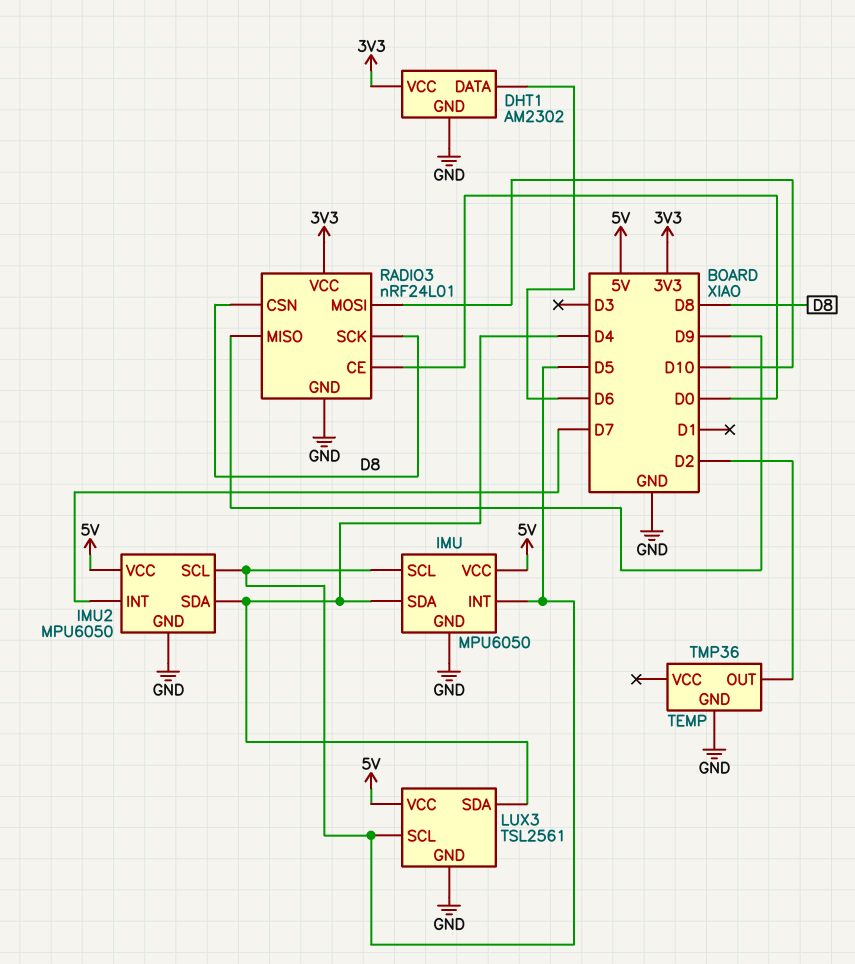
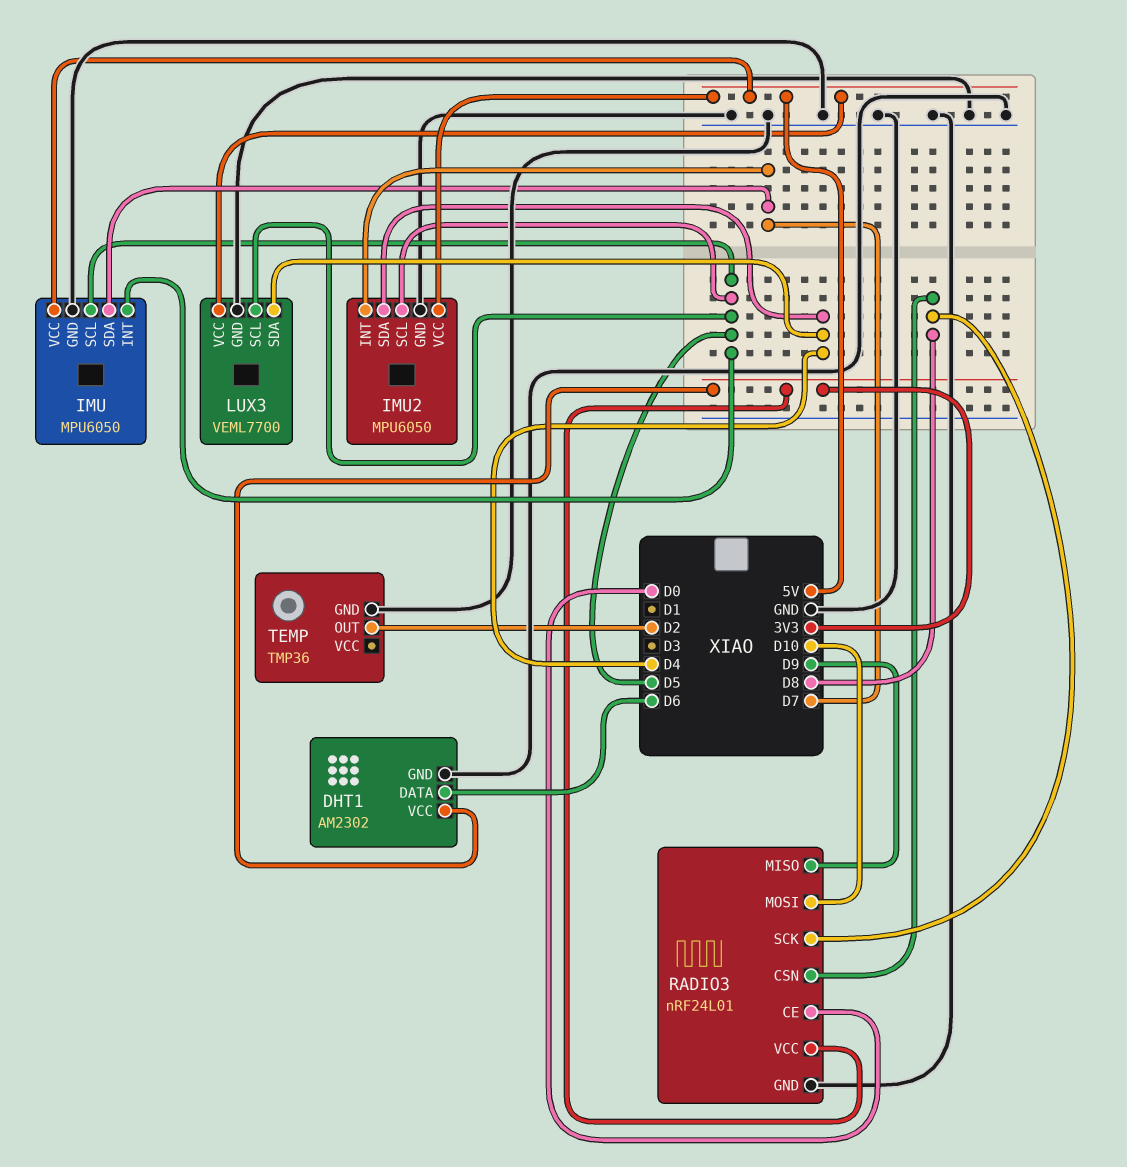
IMU pin SDA: D4 -> D7
LUX3: TSL2561 -> VEML7700

